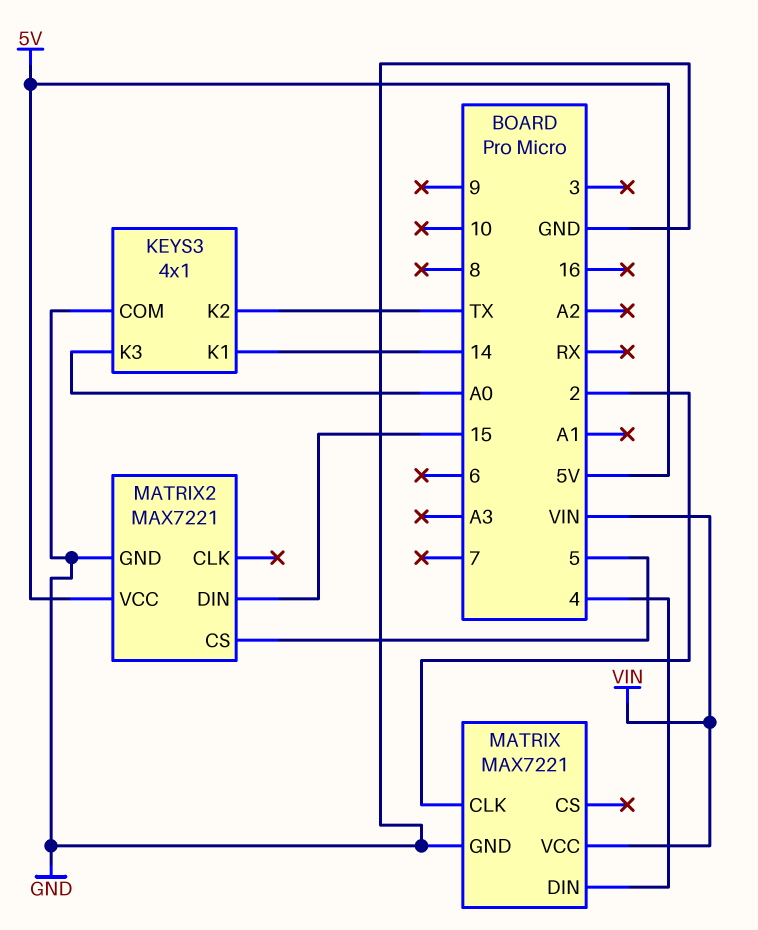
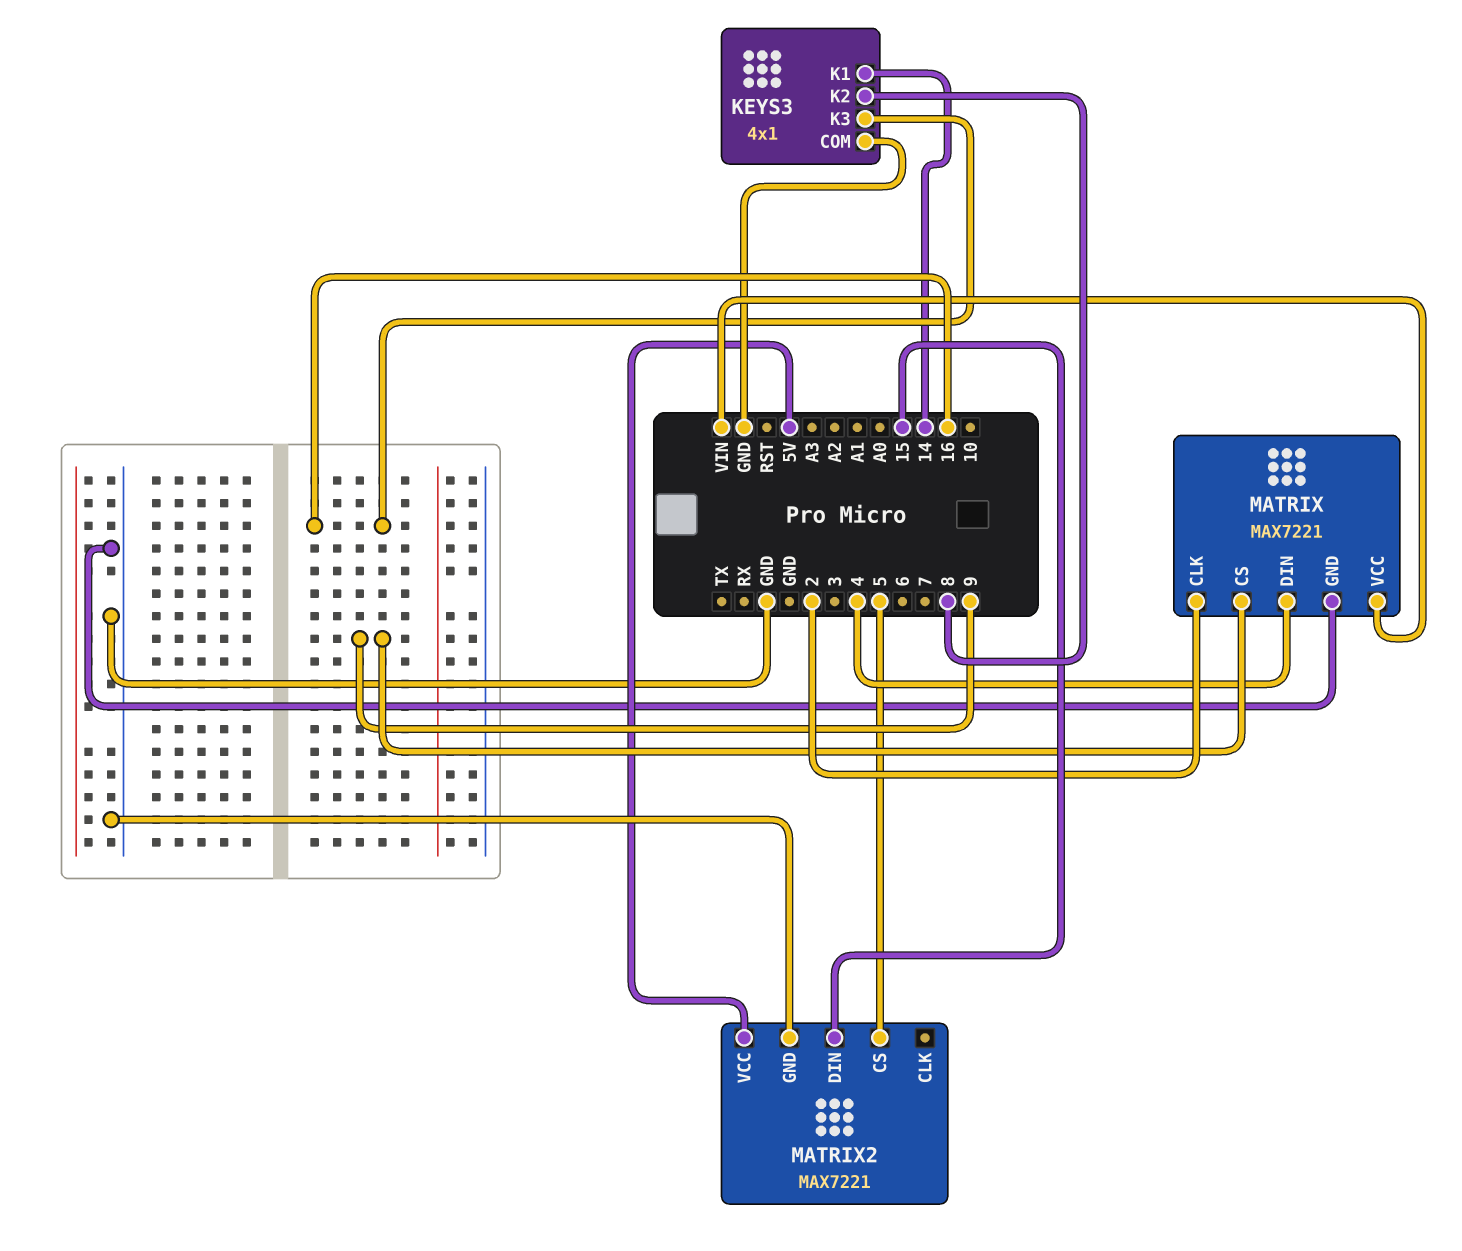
KEYS3 pin K2: TX -> 8
KEYS3 pin K3: A0 -> 16
MATRIX pin CS: none -> 9

